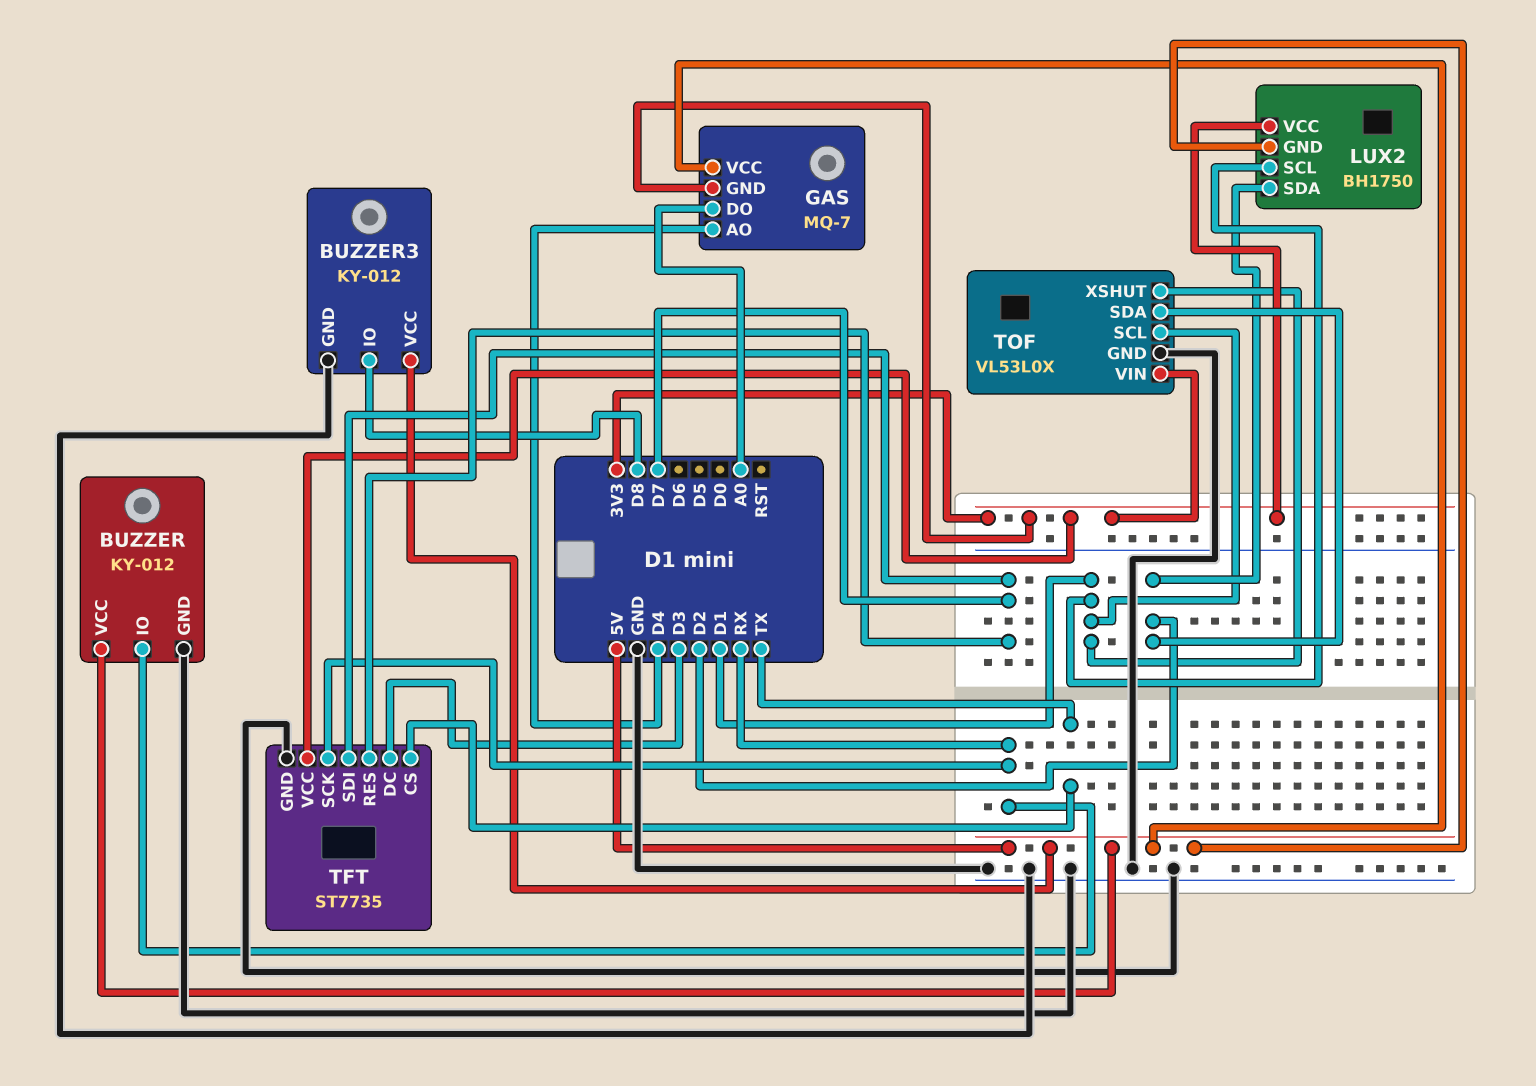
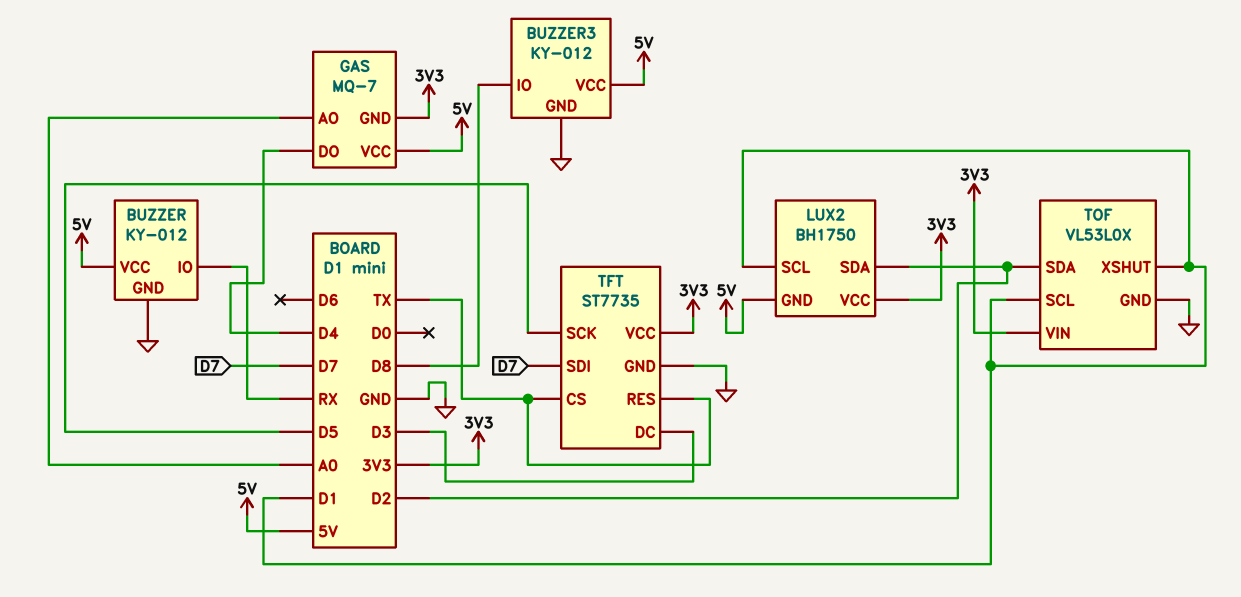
GAS pin AO: D4 -> A0
GAS pin DO: A0 -> D4
TFT pin RES: D7 -> TX
TFT pin SCK: RX -> D5

